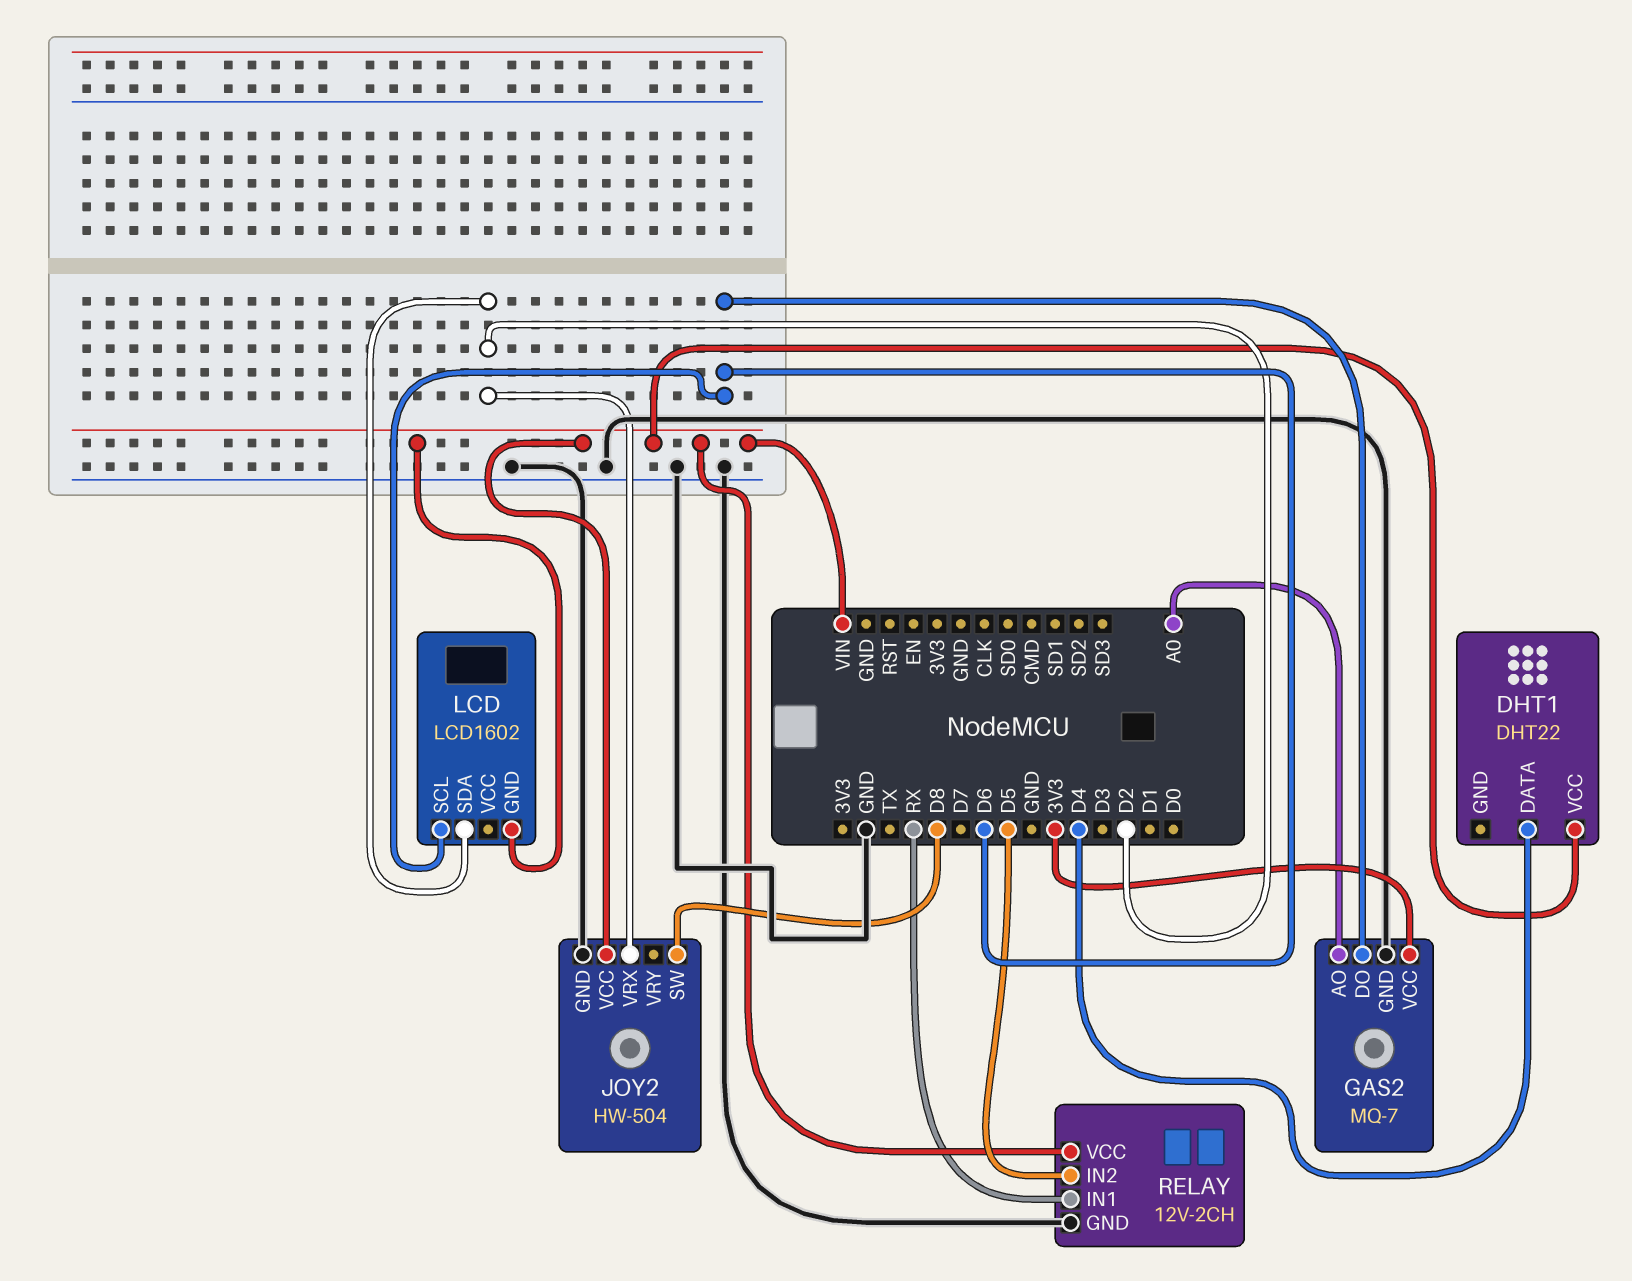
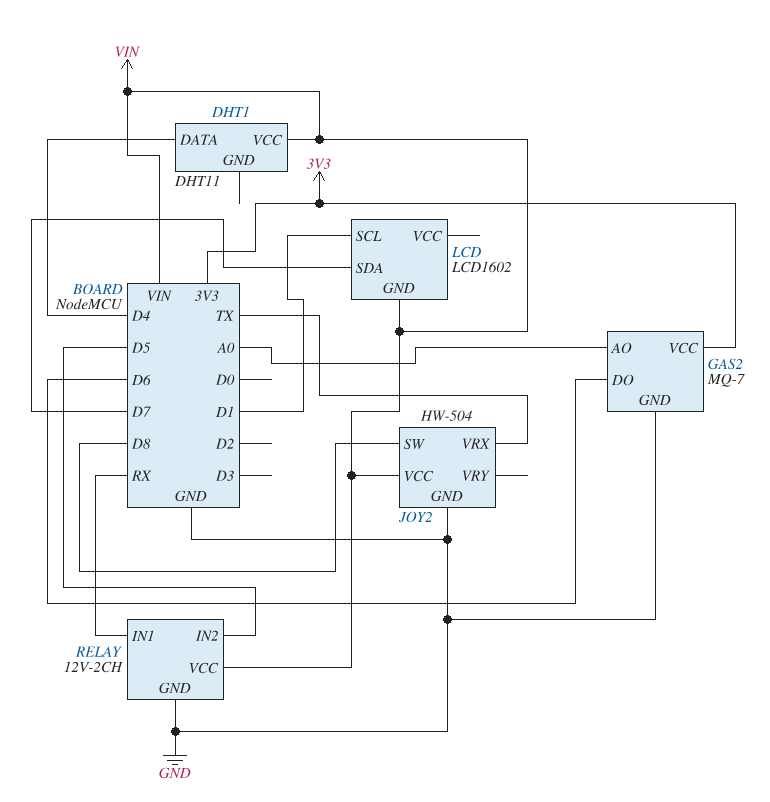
DHT1: DHT22 -> DHT11
JOY2 pin VRX: D2 -> TX
LCD pin SCL: D6 -> D1
LCD pin SDA: D2 -> D7

